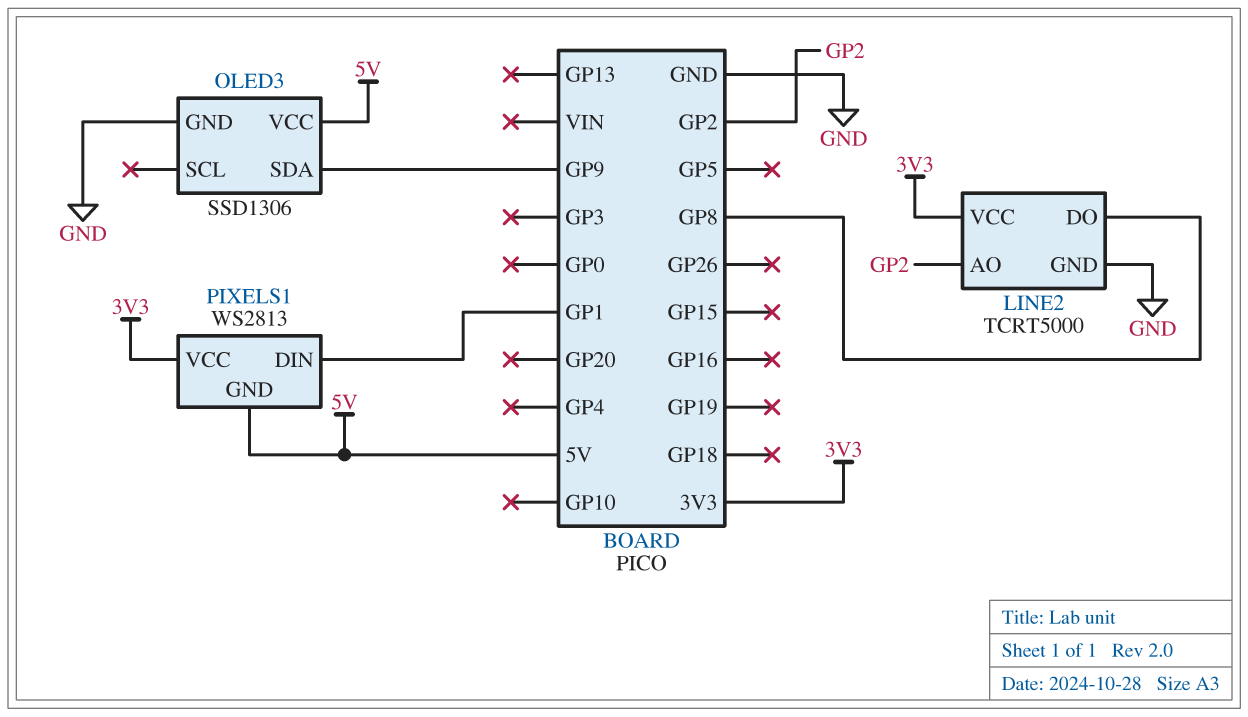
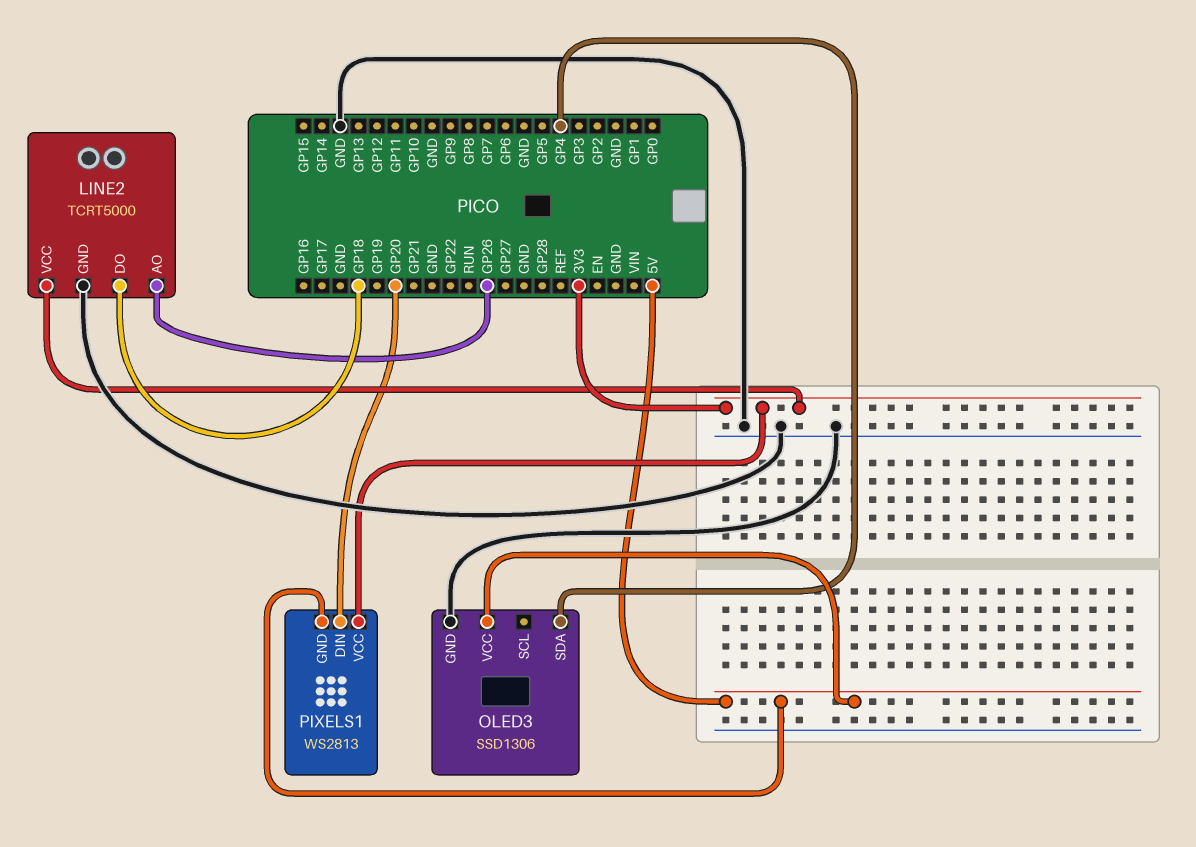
LINE2 pin AO: GP2 -> GP26
LINE2 pin DO: GP8 -> GP18
OLED3 pin SDA: GP9 -> GP4
PIXELS1 pin DIN: GP1 -> GP20

